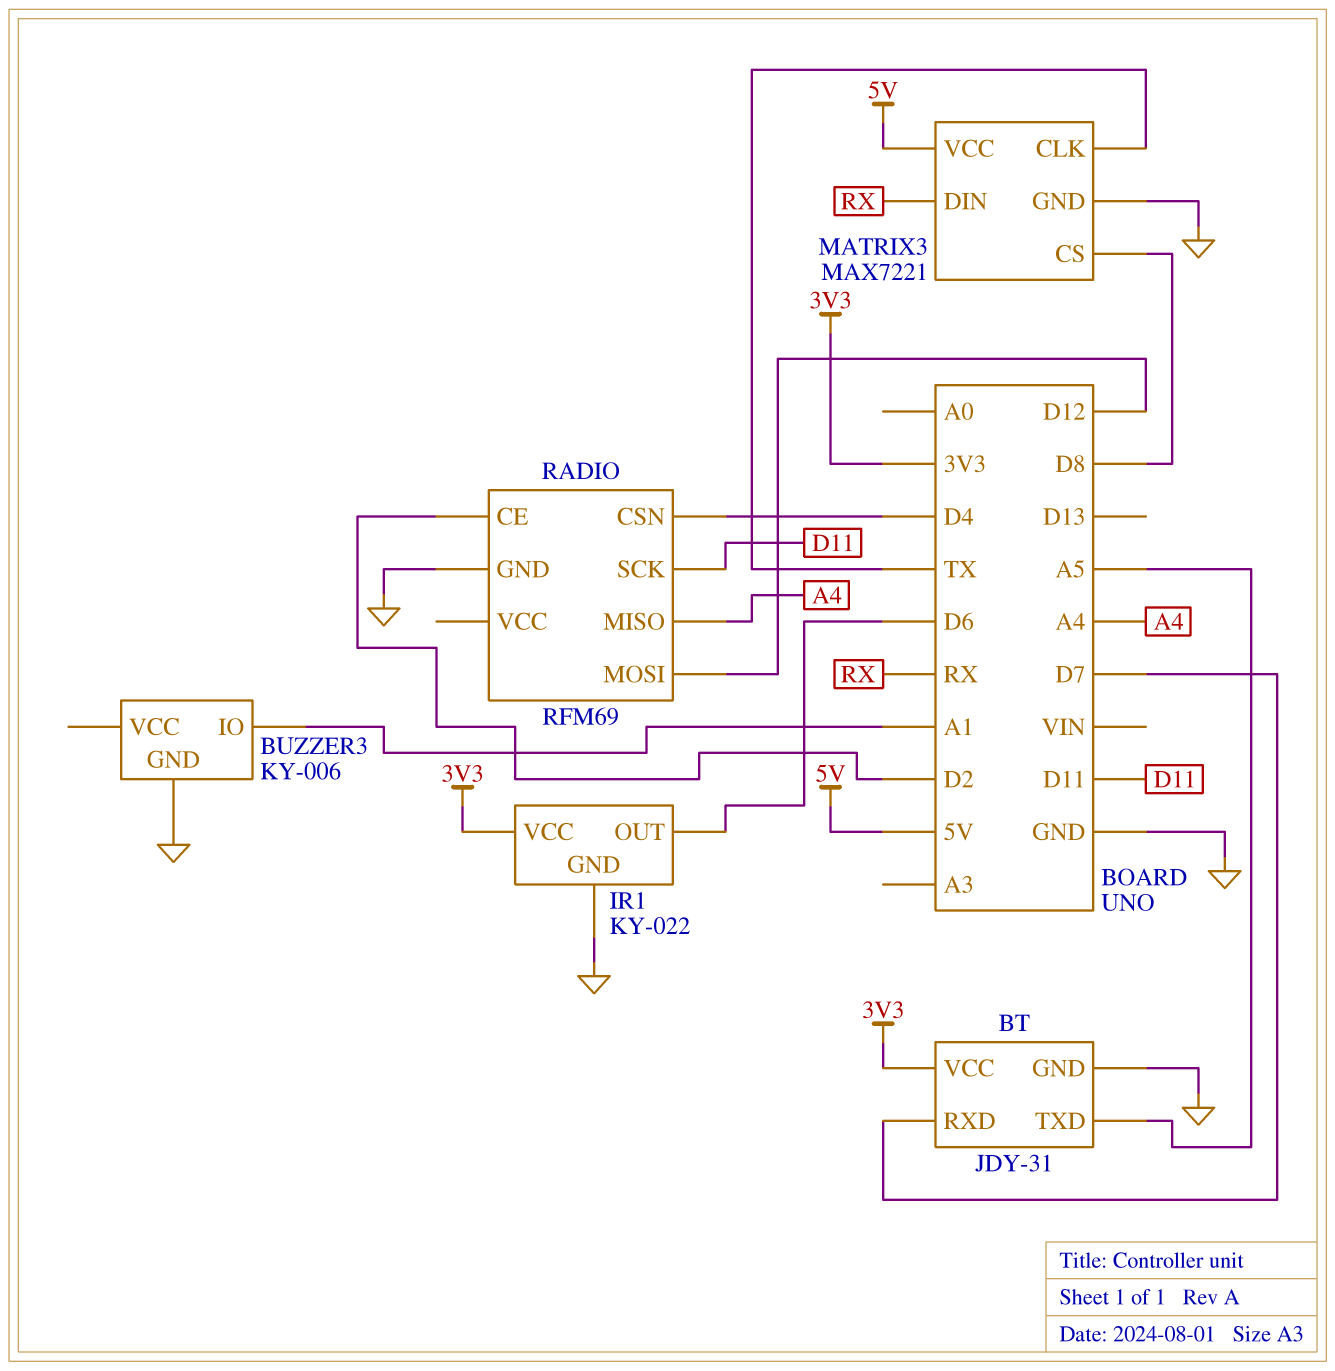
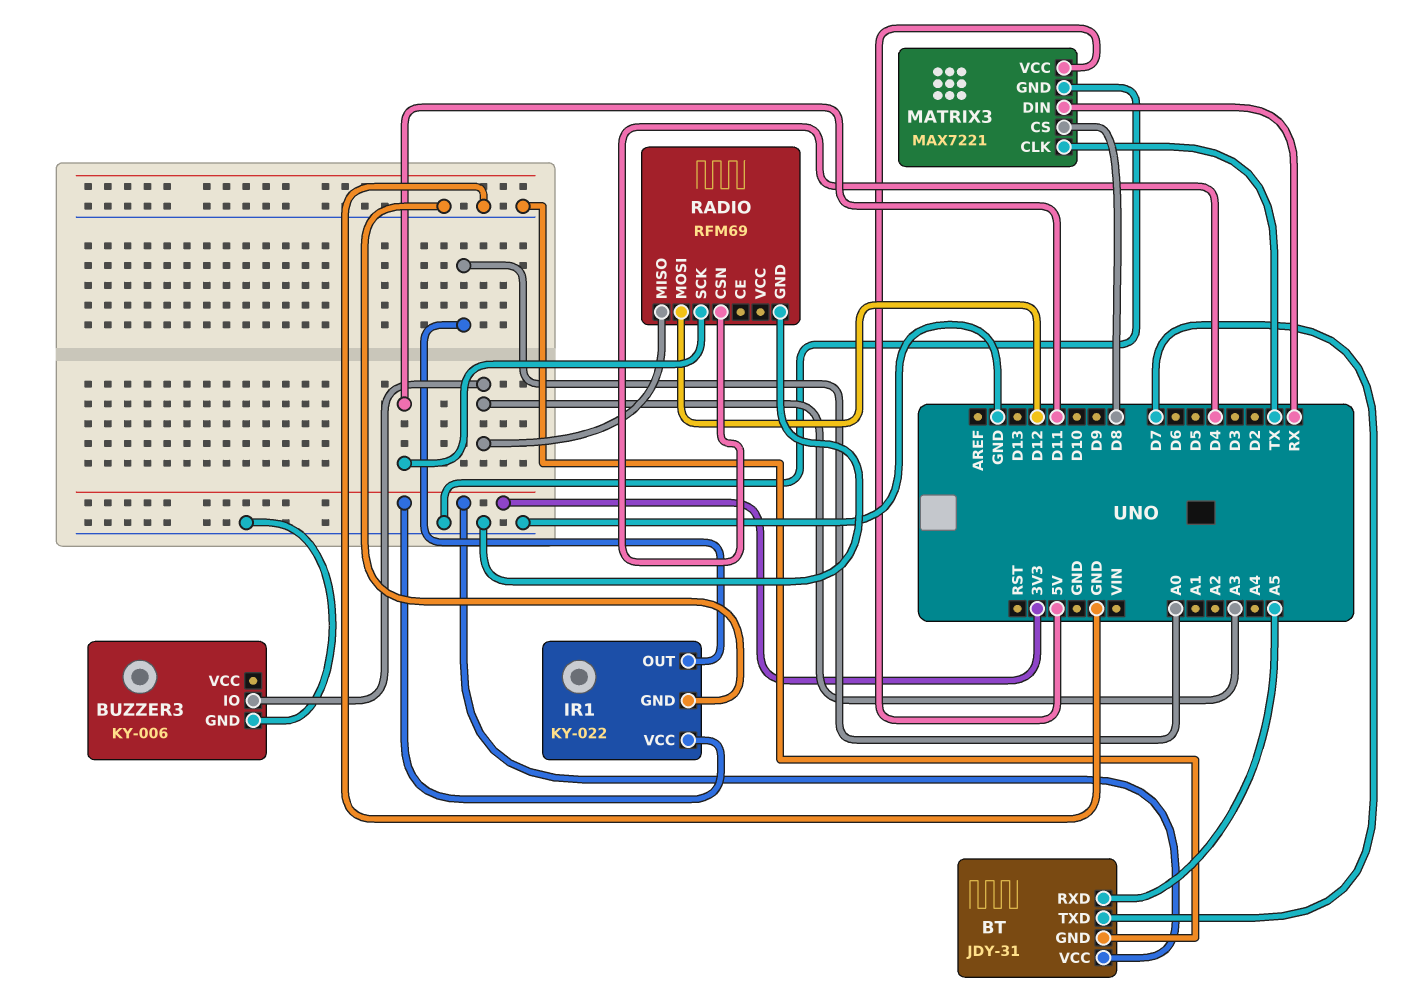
BT pin RXD: D7 -> A5
BT pin TXD: A5 -> D7
BUZZER3 pin IO: A1 -> A3
IR1 pin OUT: D6 -> A0
RADIO pin CE: D2 -> none
RADIO pin MISO: A4 -> A3

